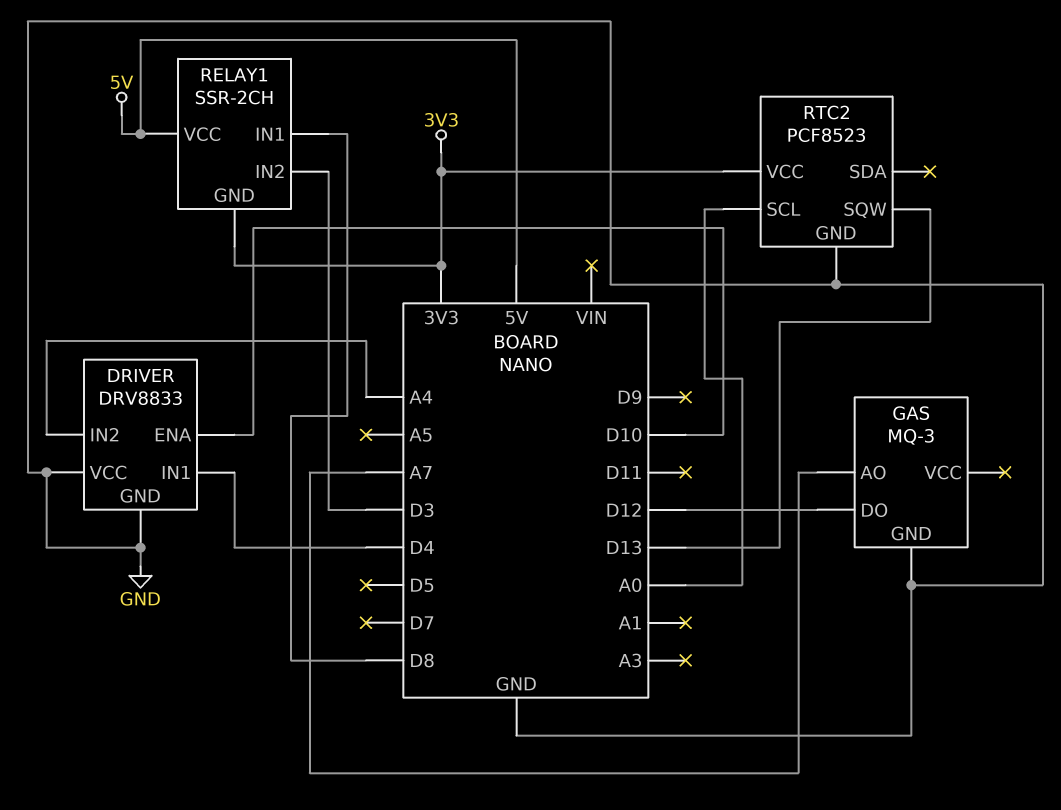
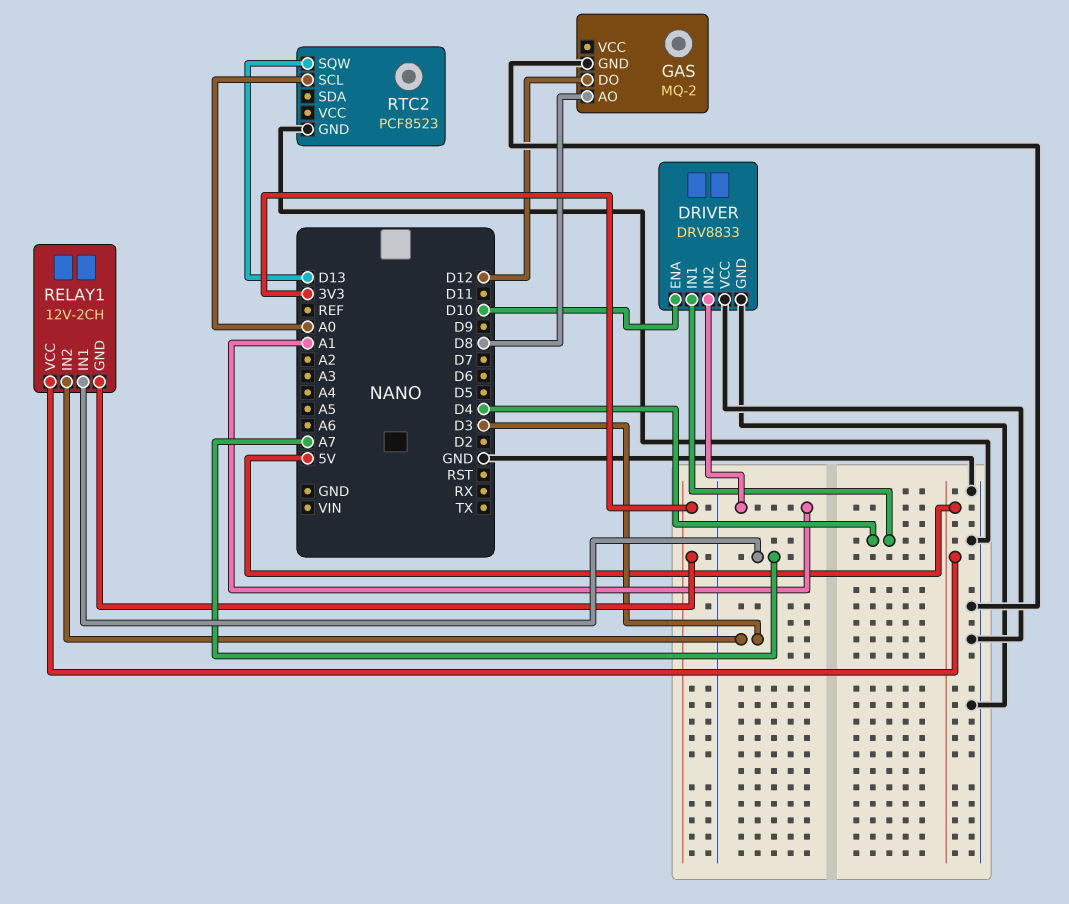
DRIVER pin IN2: A4 -> A1
GAS: MQ-3 -> MQ-2
GAS pin AO: A7 -> D8
RELAY1: SSR-2CH -> 12V-2CH
RELAY1 pin IN1: D8 -> A7
RTC2 pin VCC: 3V3 -> none

